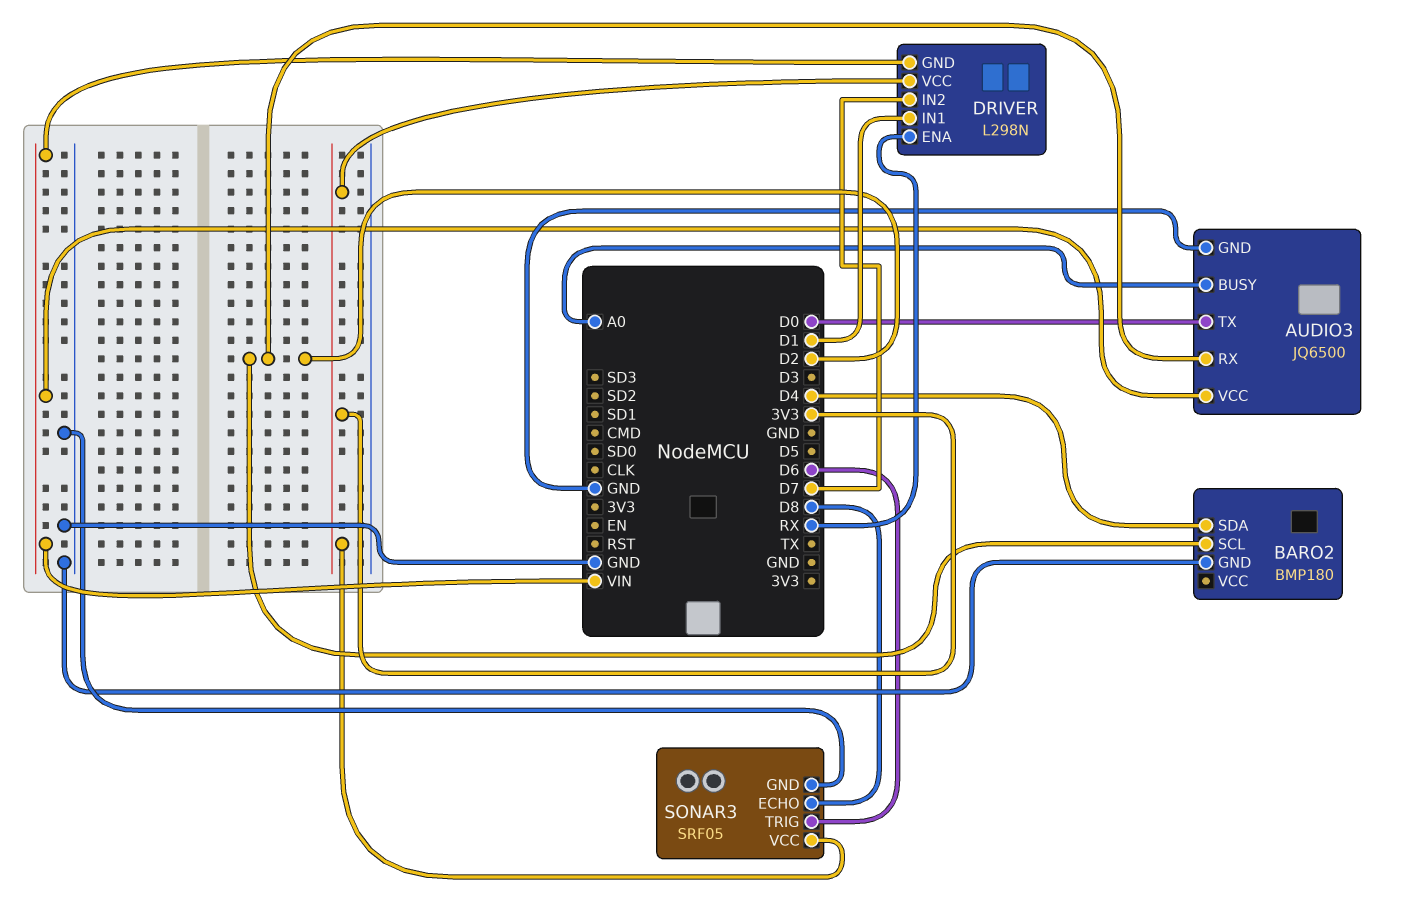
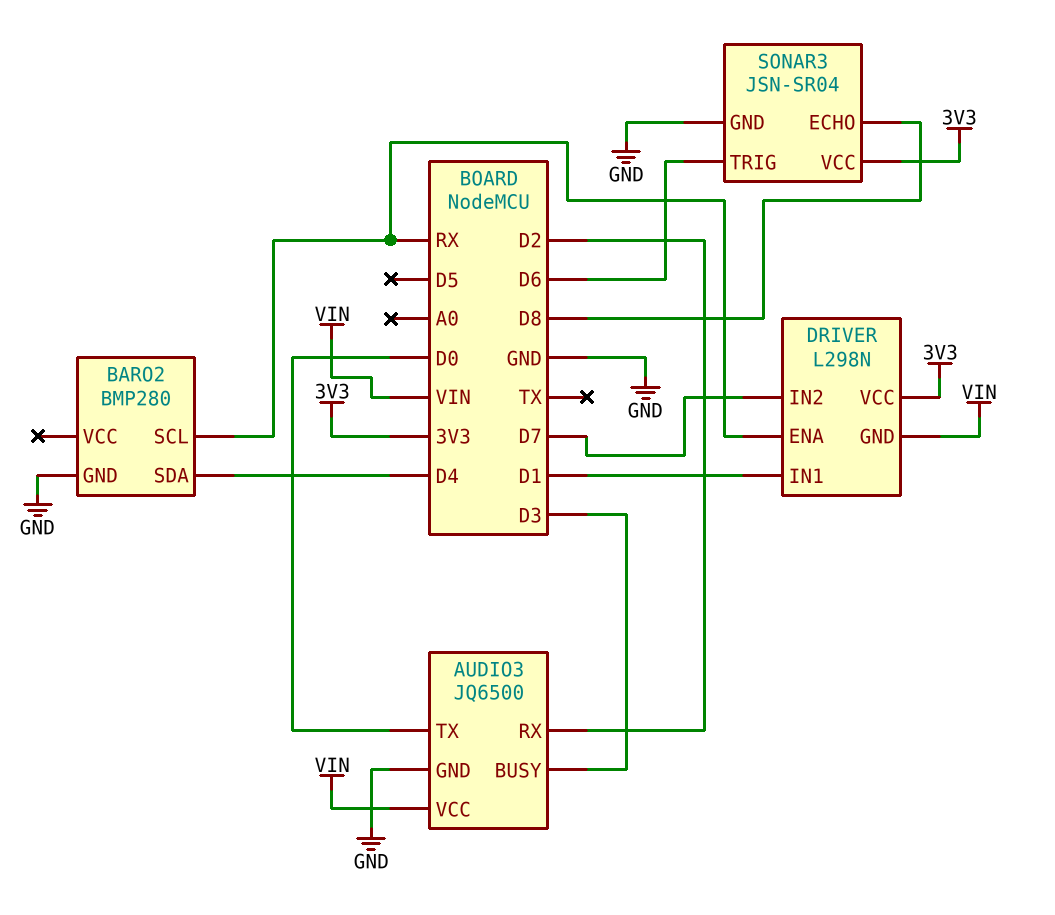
AUDIO3 pin BUSY: A0 -> D3
BARO2: BMP180 -> BMP280
BARO2 pin SCL: D2 -> RX
SONAR3: SRF05 -> JSN-SR04

